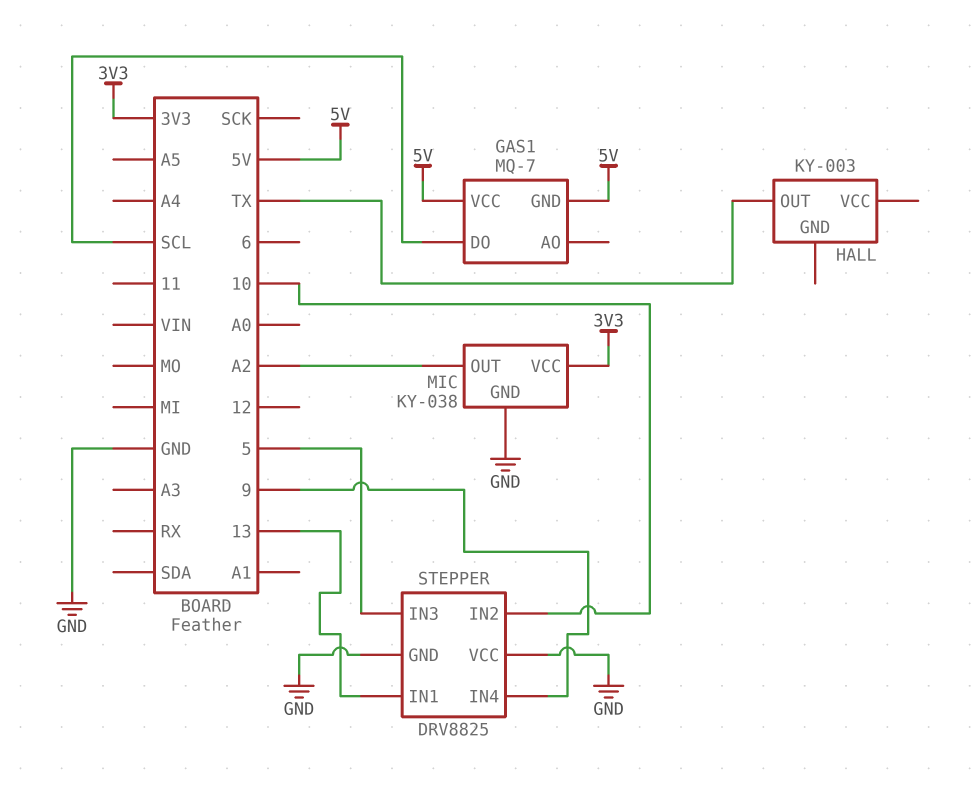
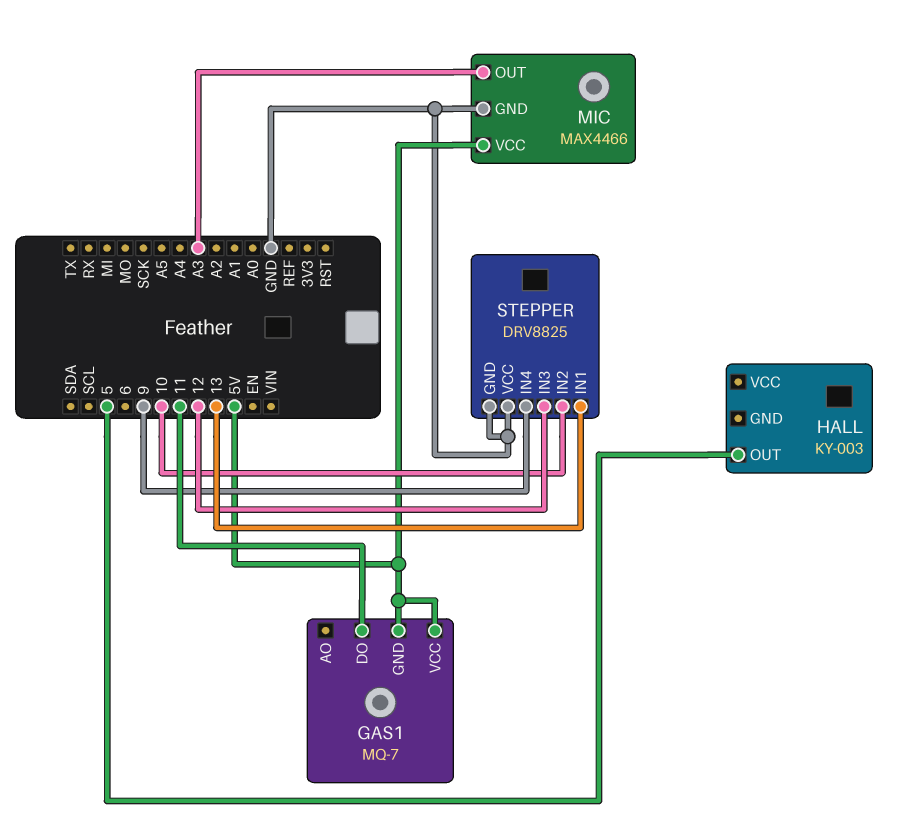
GAS1 pin DO: SCL -> 11
HALL pin OUT: TX -> 5
MIC: KY-038 -> MAX4466
MIC pin OUT: A2 -> A3
MIC pin VCC: 3V3 -> 5V
STEPPER pin IN3: 5 -> 12

